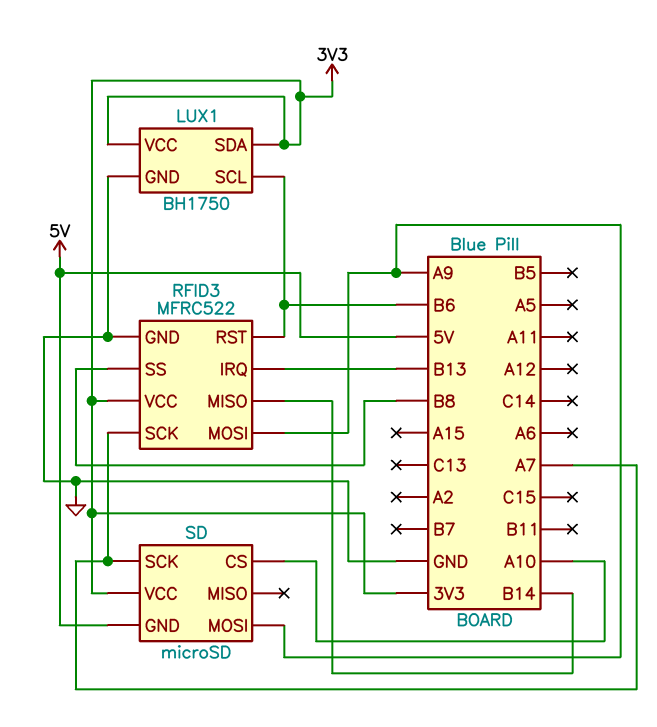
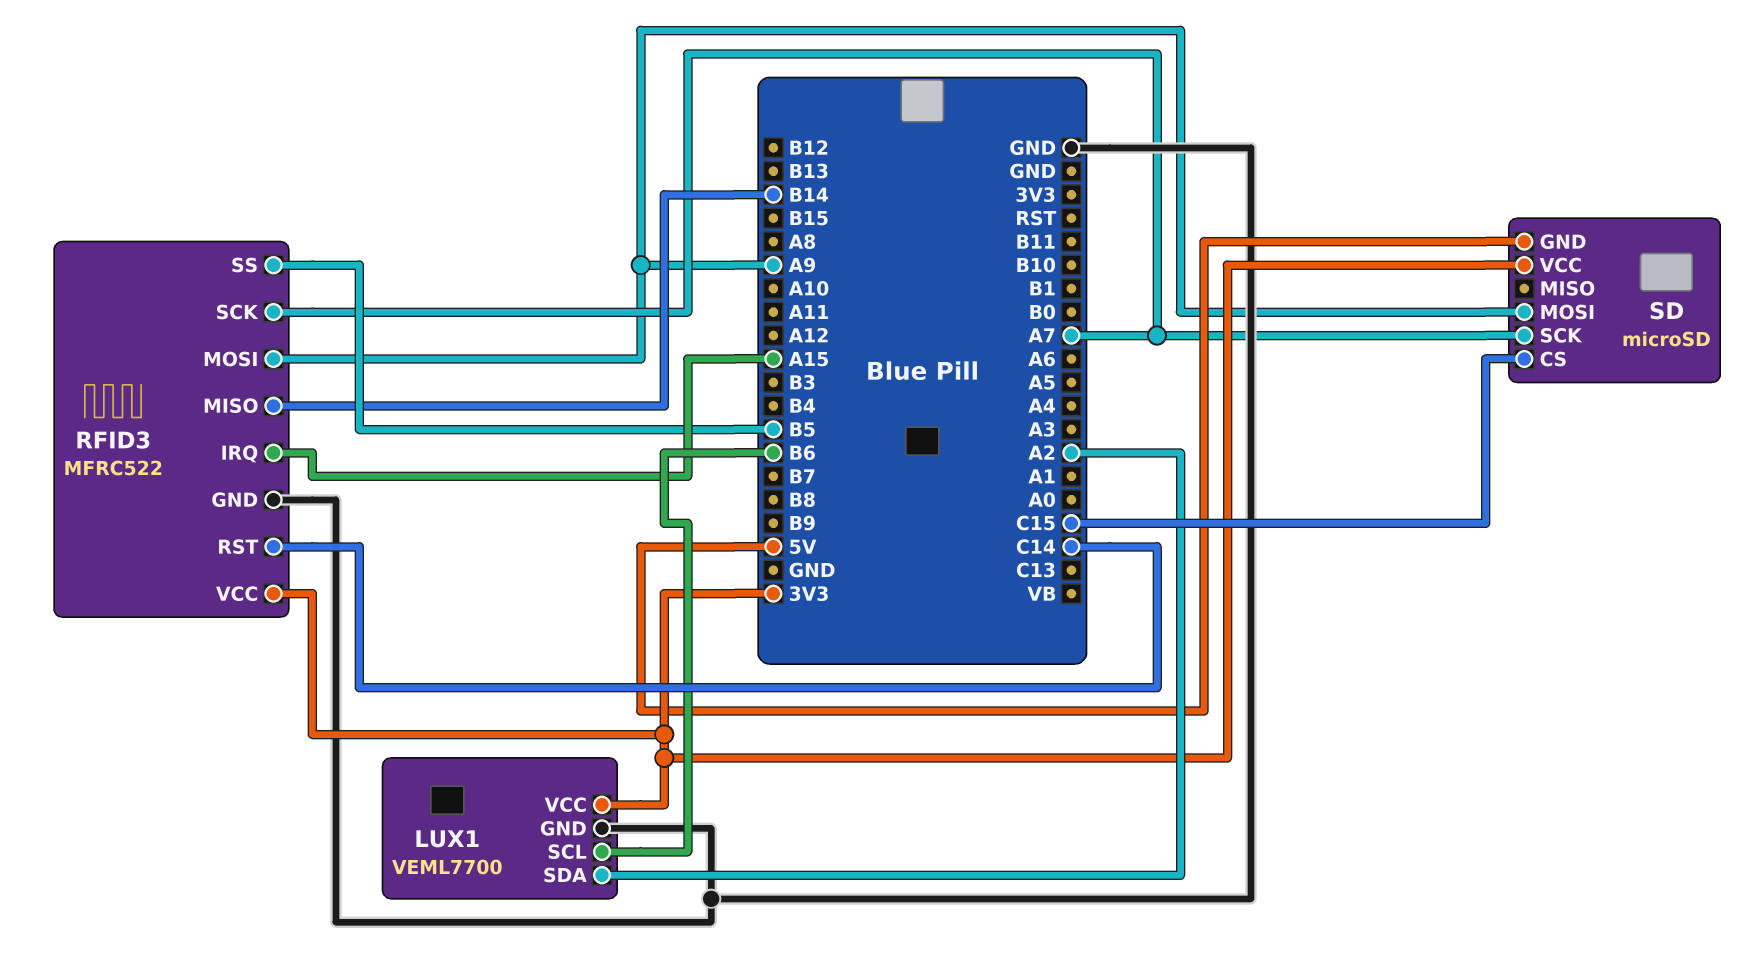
LUX1: BH1750 -> VEML7700
LUX1 pin SDA: 3V3 -> A2
RFID3 pin IRQ: B13 -> A15
RFID3 pin RST: B6 -> C14
RFID3 pin SS: B8 -> B5
SD pin CS: A10 -> C15

